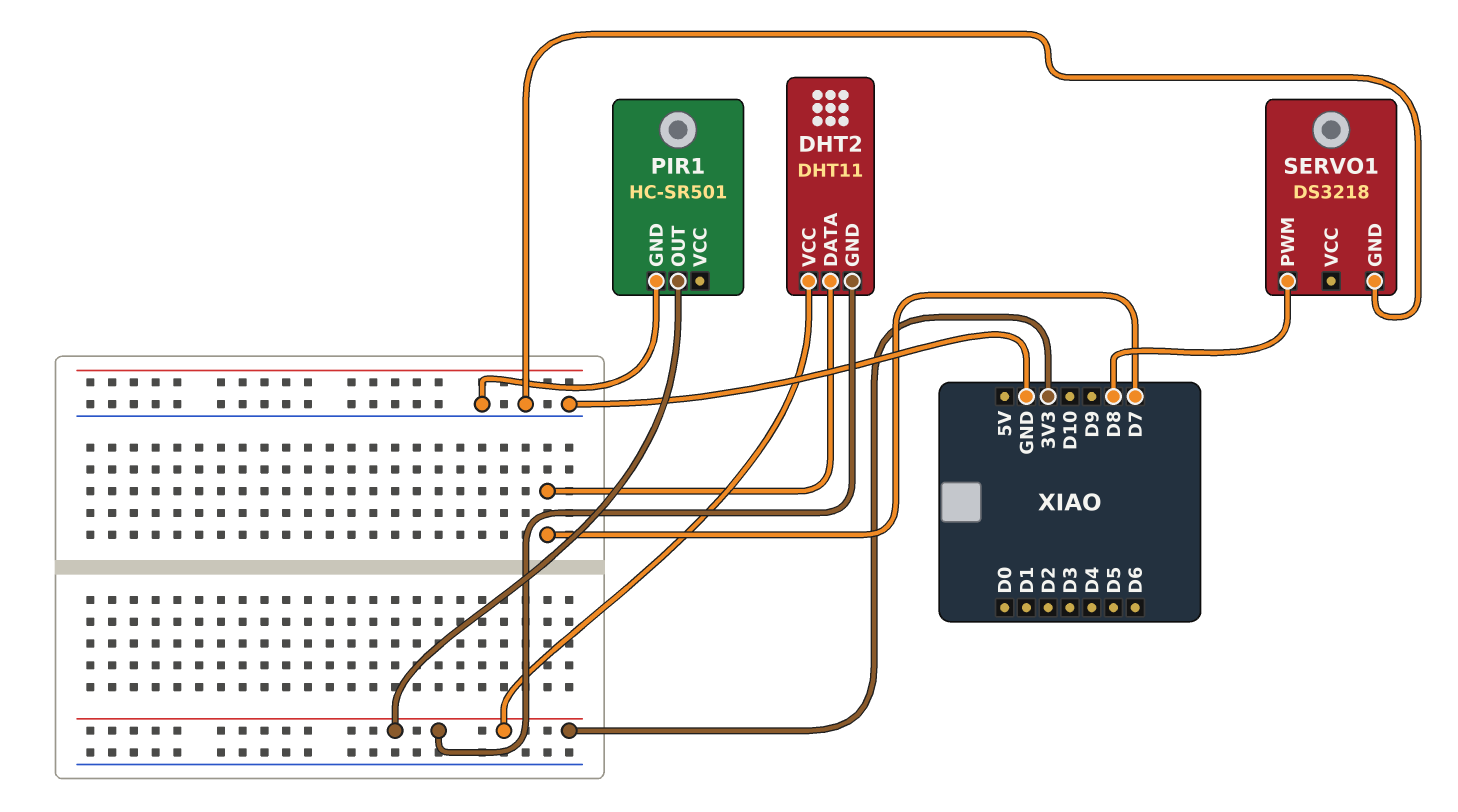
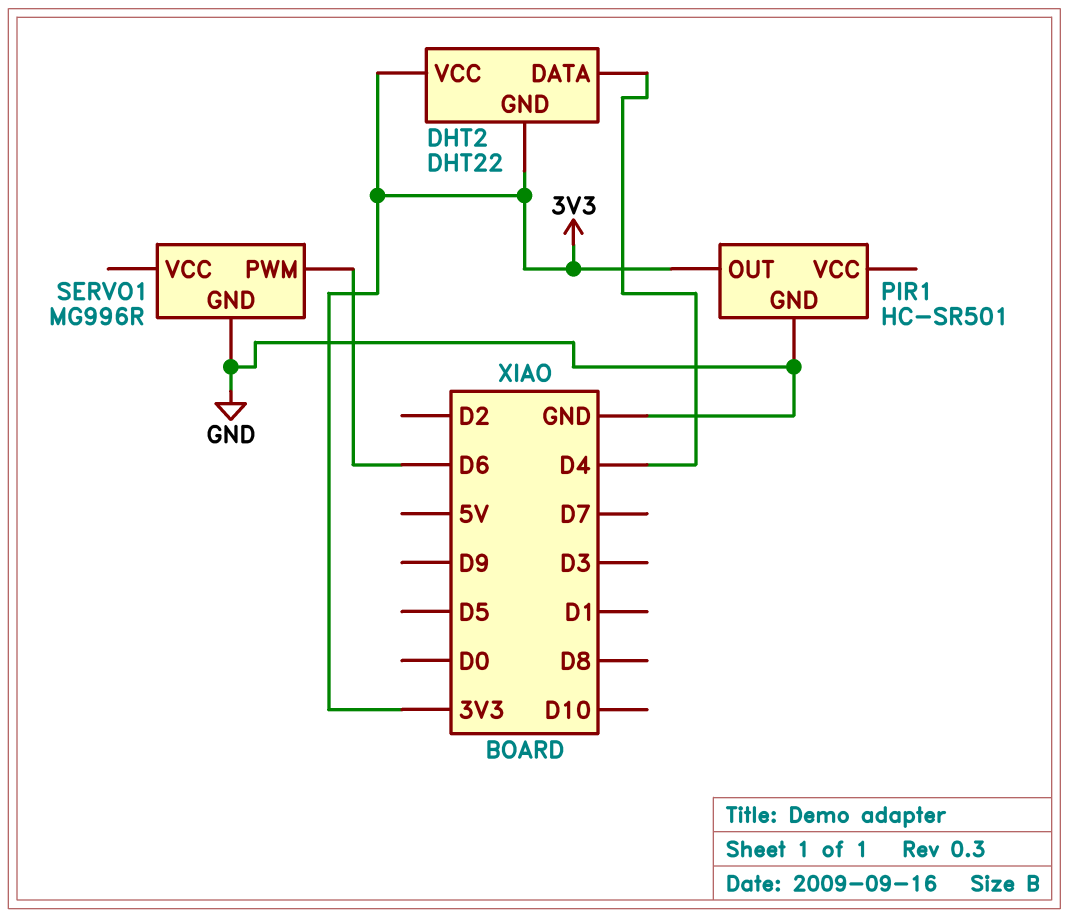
DHT2: DHT11 -> DHT22
DHT2 pin DATA: D7 -> D4
SERVO1: DS3218 -> MG996R
SERVO1 pin PWM: D8 -> D6

